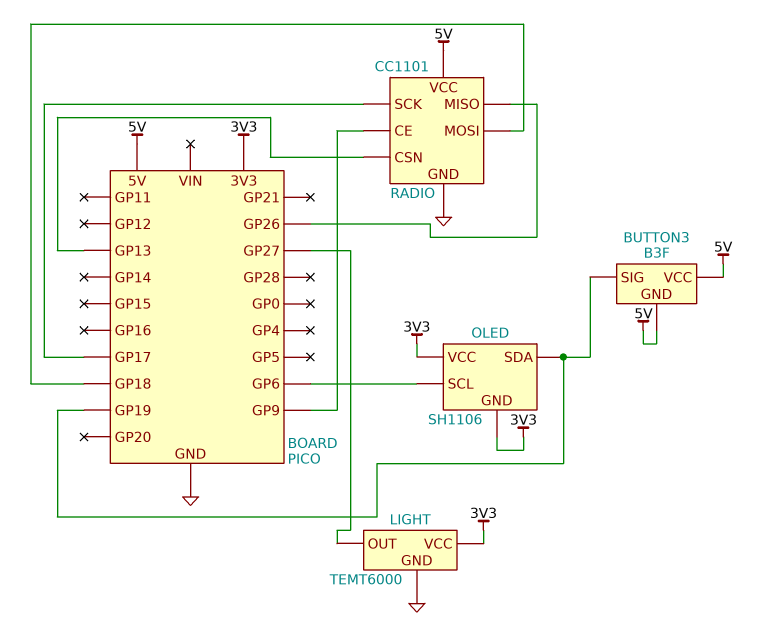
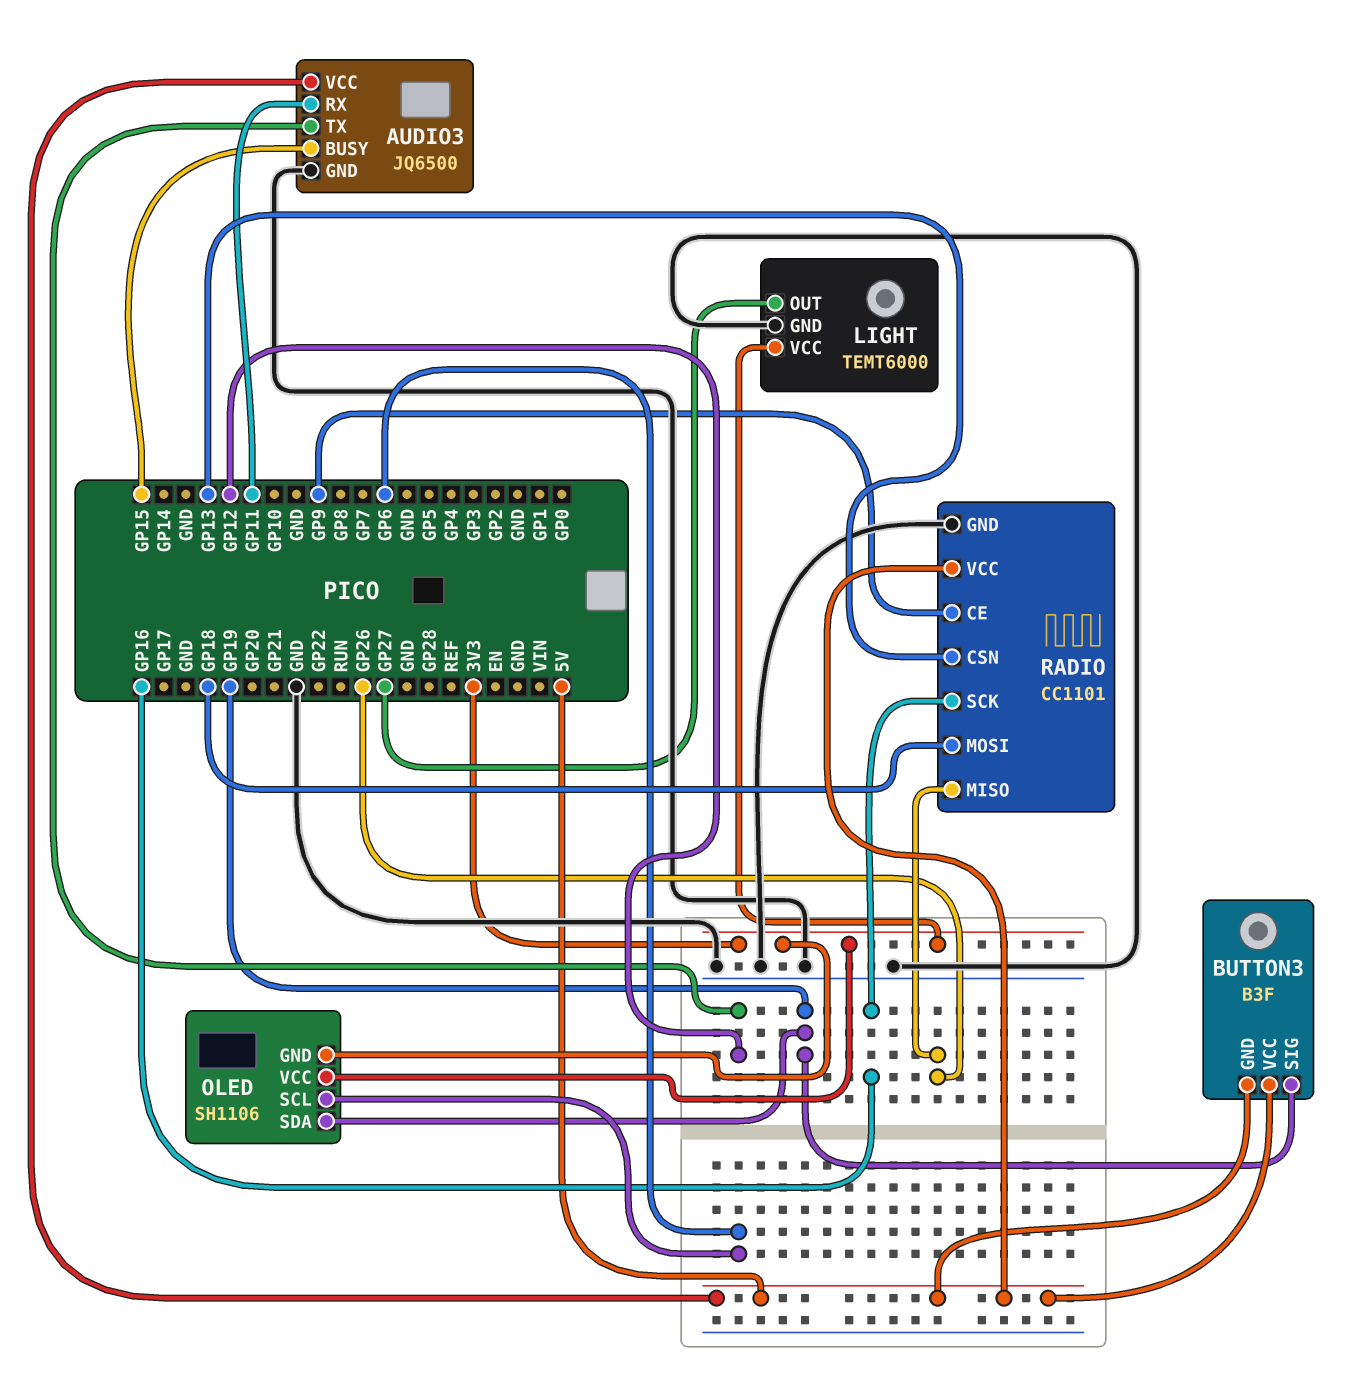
AUDIO3: none -> JQ6500
AUDIO3 pin BUSY: none -> GP15
AUDIO3 pin GND: none -> GND
AUDIO3 pin RX: none -> GP11
AUDIO3 pin TX: none -> GP12
AUDIO3 pin VCC: none -> 5V
RADIO pin SCK: GP17 -> GP16

